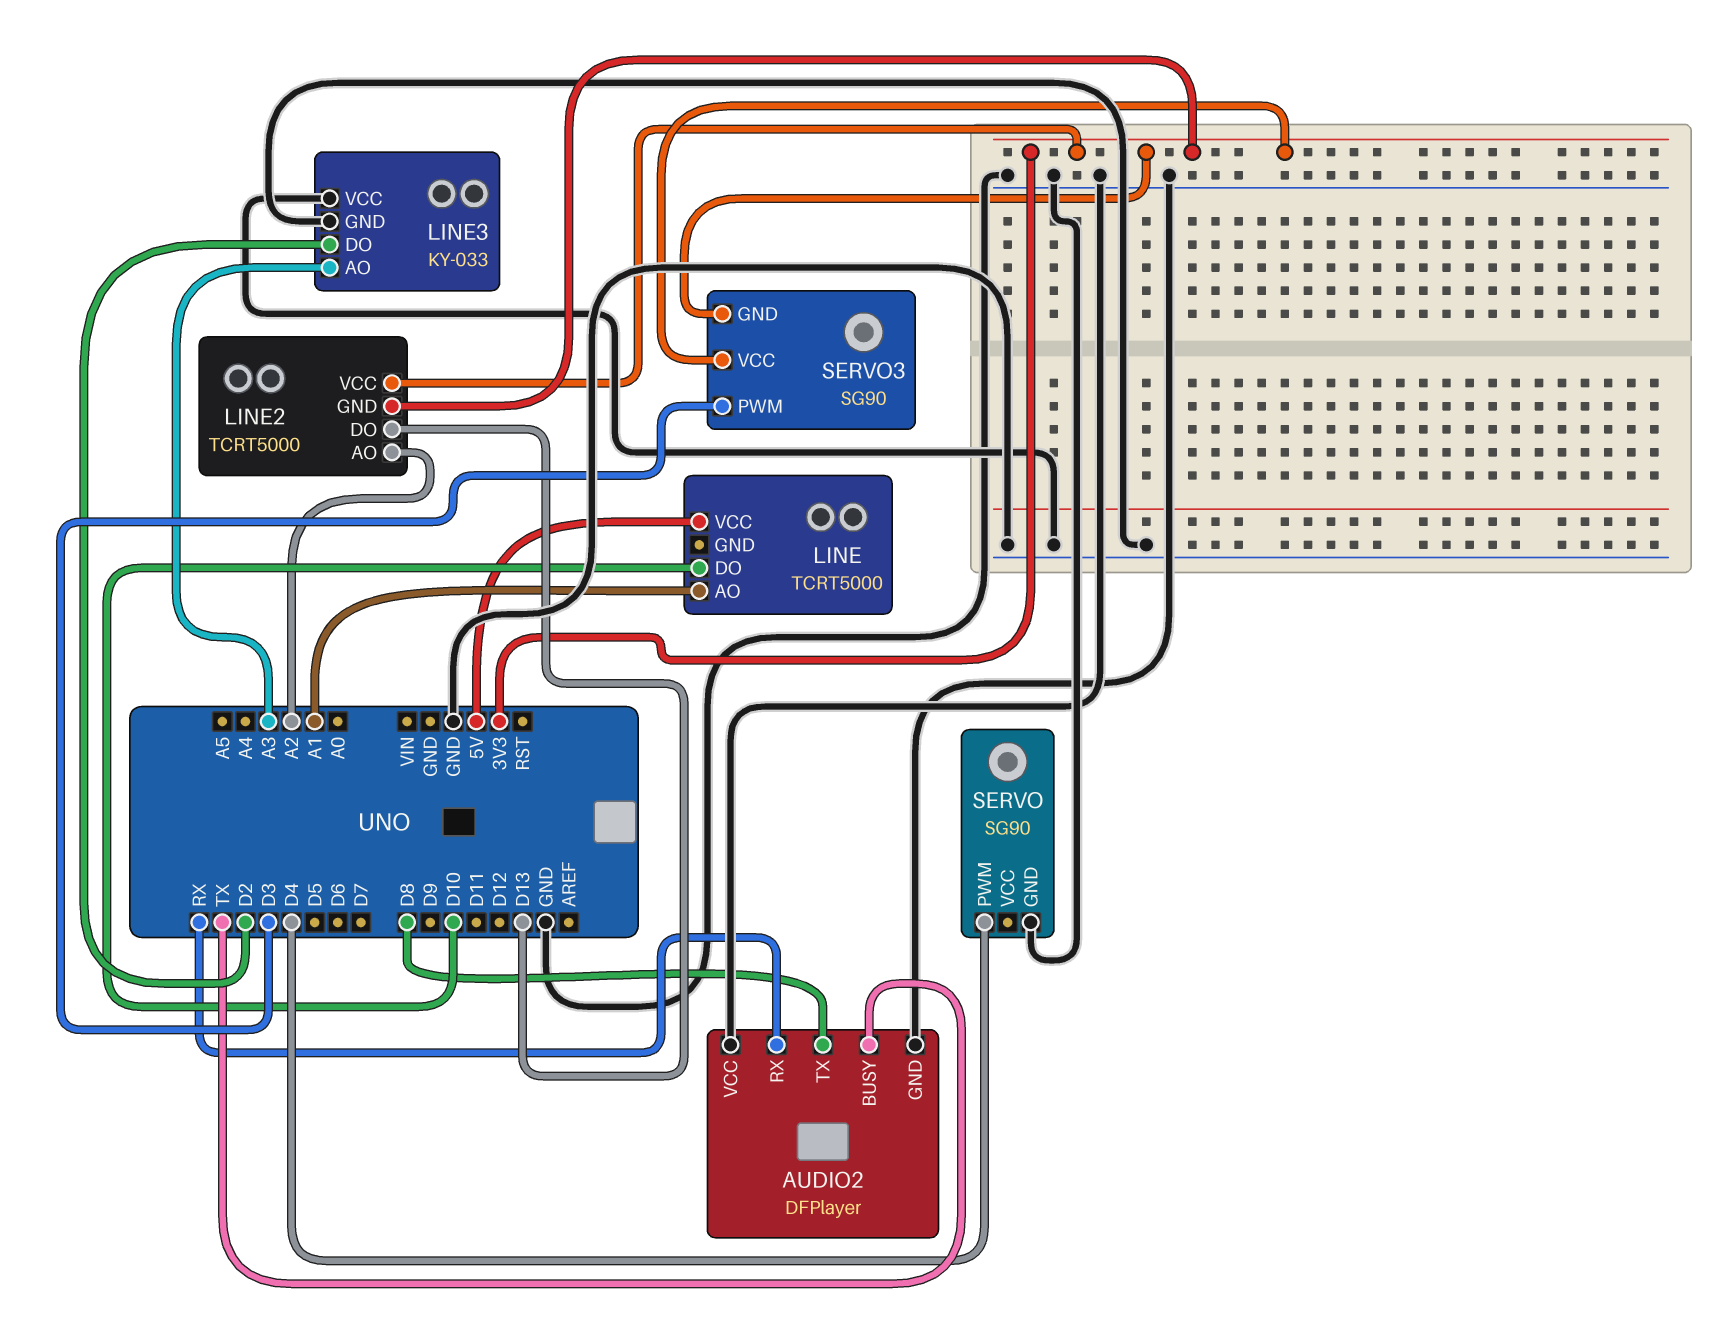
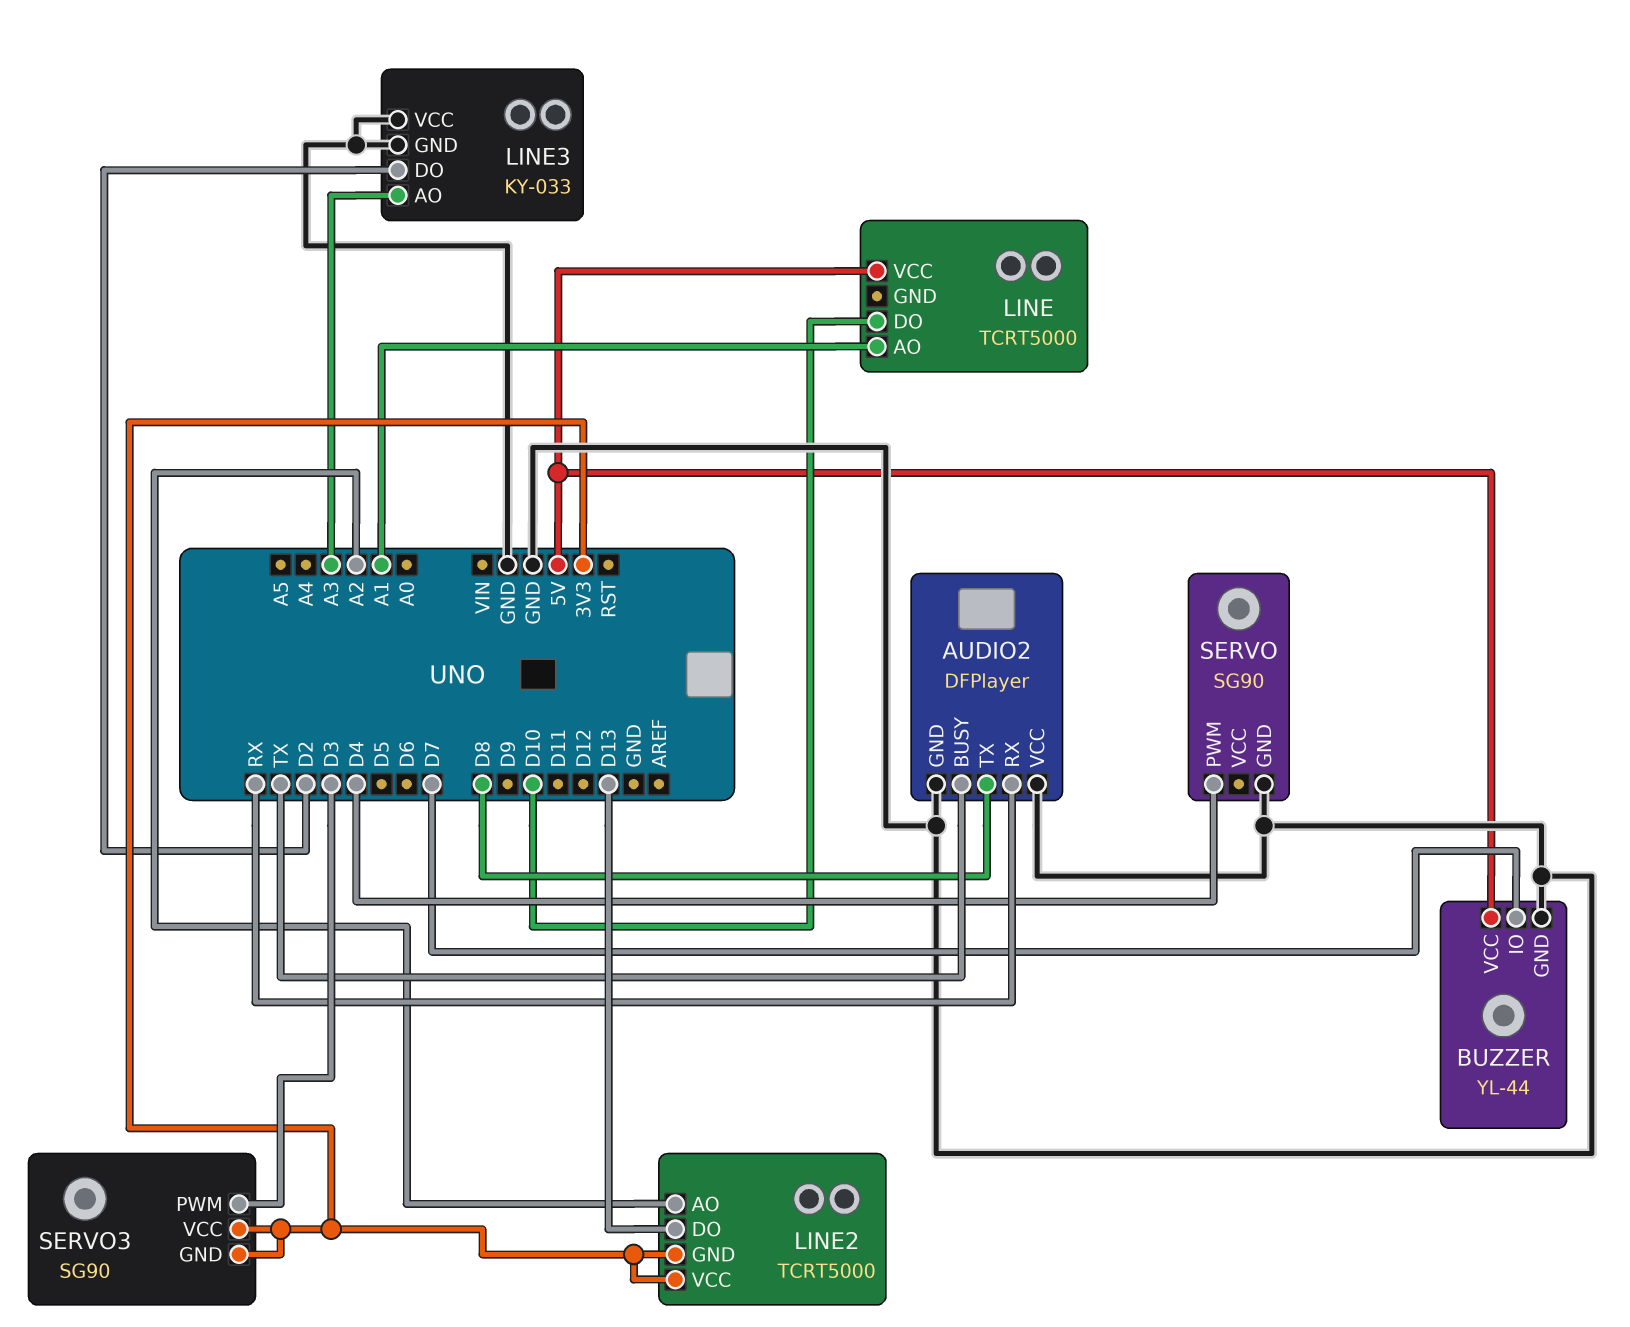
BUZZER: none -> YL-44
BUZZER pin GND: none -> GND
BUZZER pin IO: none -> D7
BUZZER pin VCC: none -> 5V

